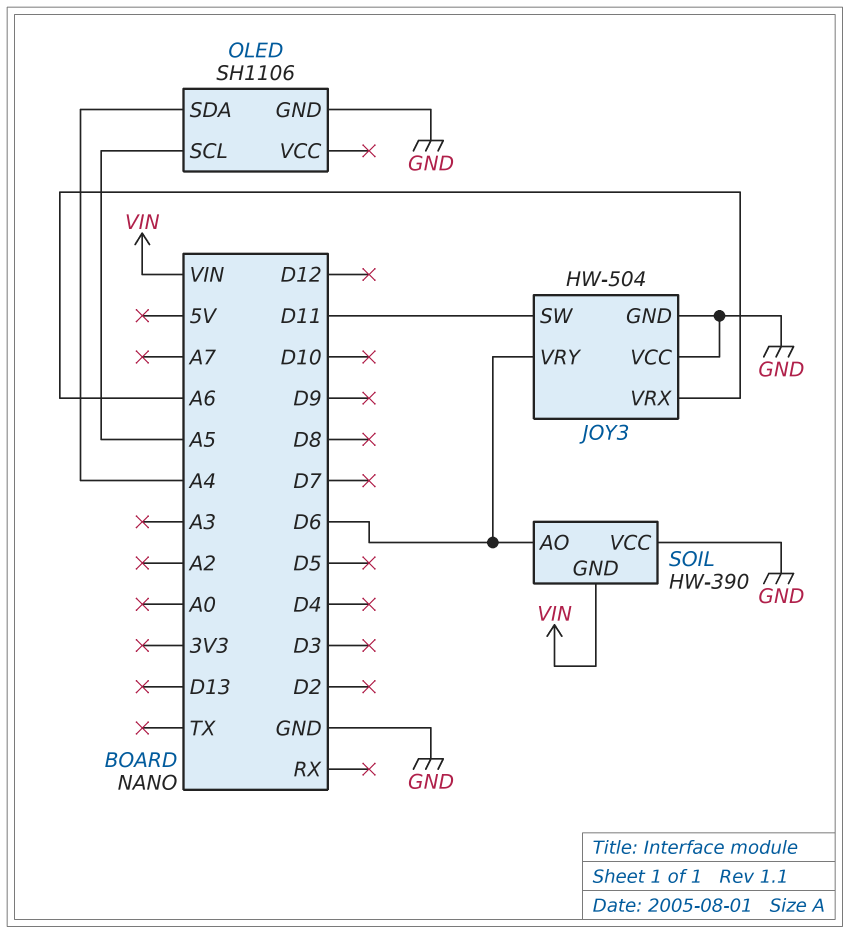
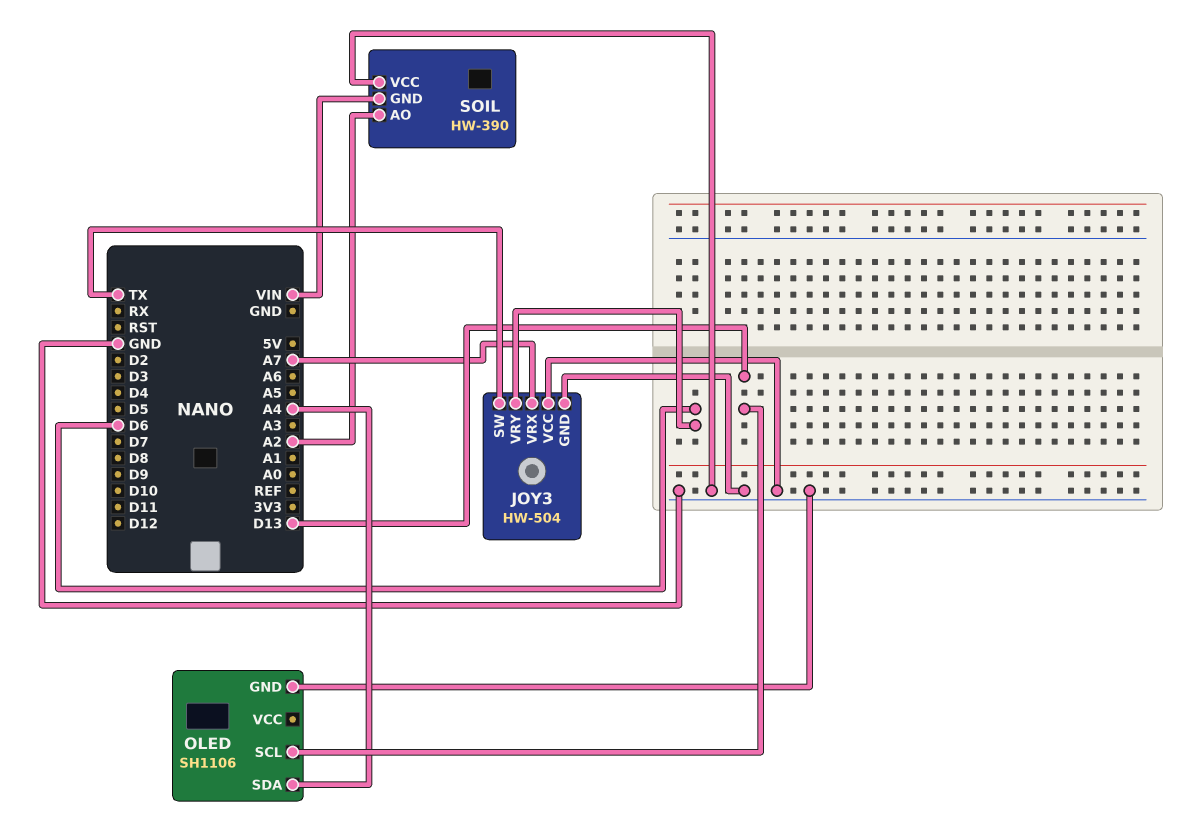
JOY3 pin SW: D11 -> TX
JOY3 pin VRX: A6 -> A7
OLED pin SCL: A5 -> D13
SOIL pin AO: D6 -> A2

